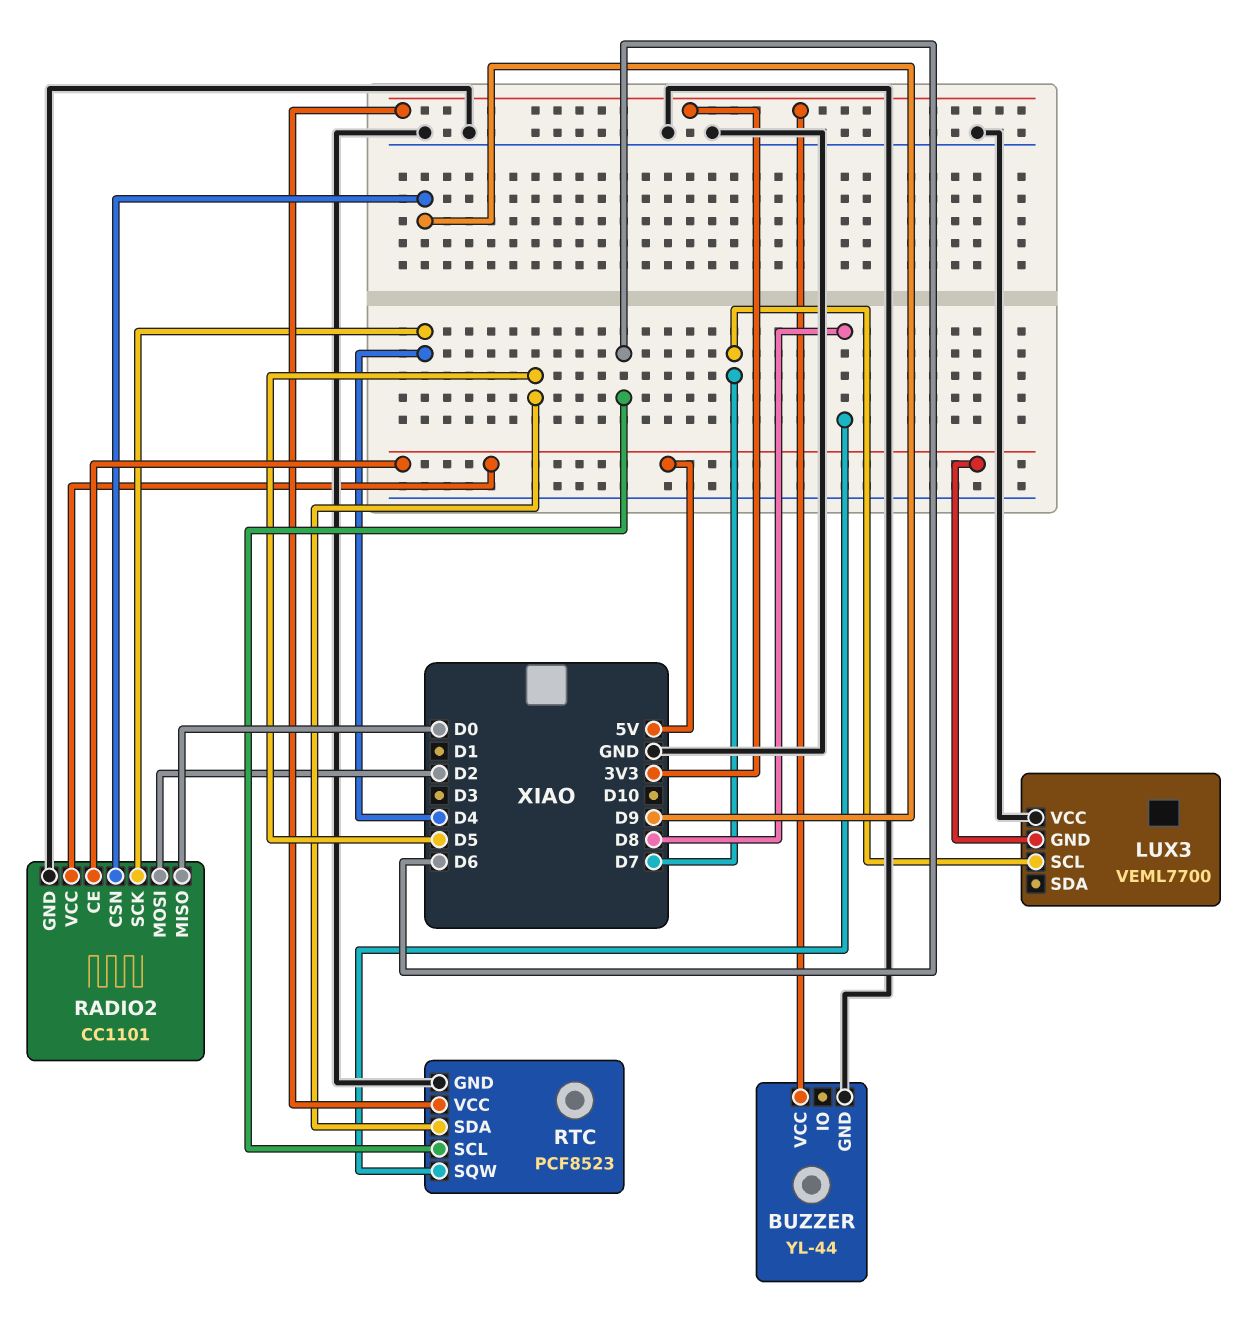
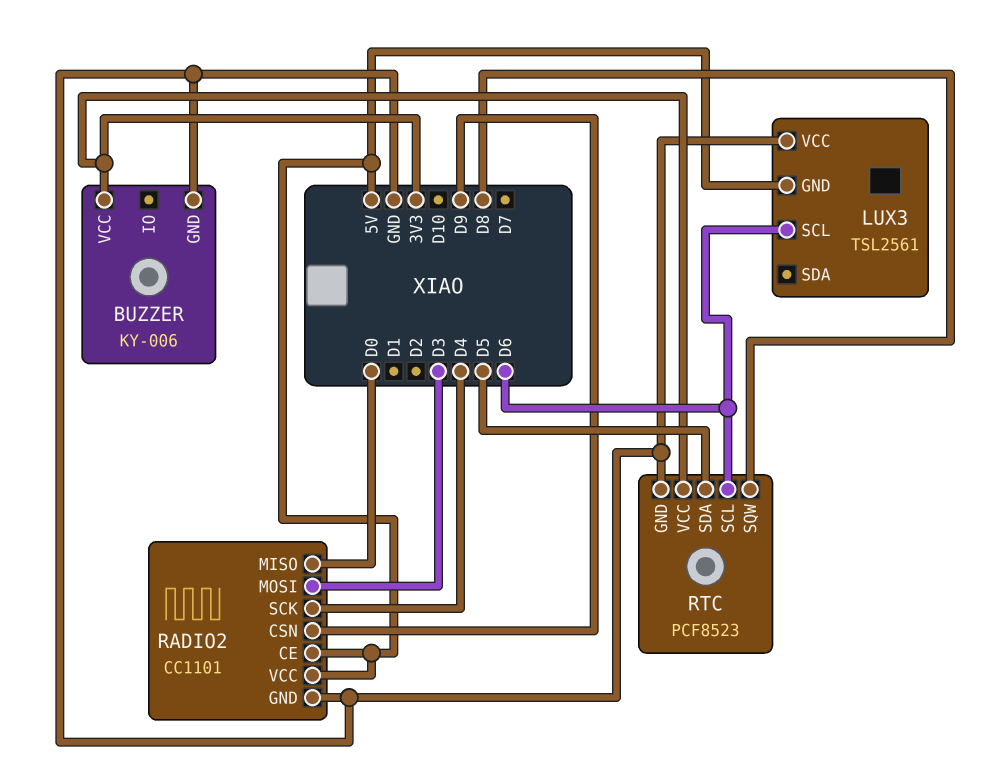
BUZZER: YL-44 -> KY-006
LUX3: VEML7700 -> TSL2561
LUX3 pin SCL: D7 -> D6
RADIO2 pin MOSI: D2 -> D3

